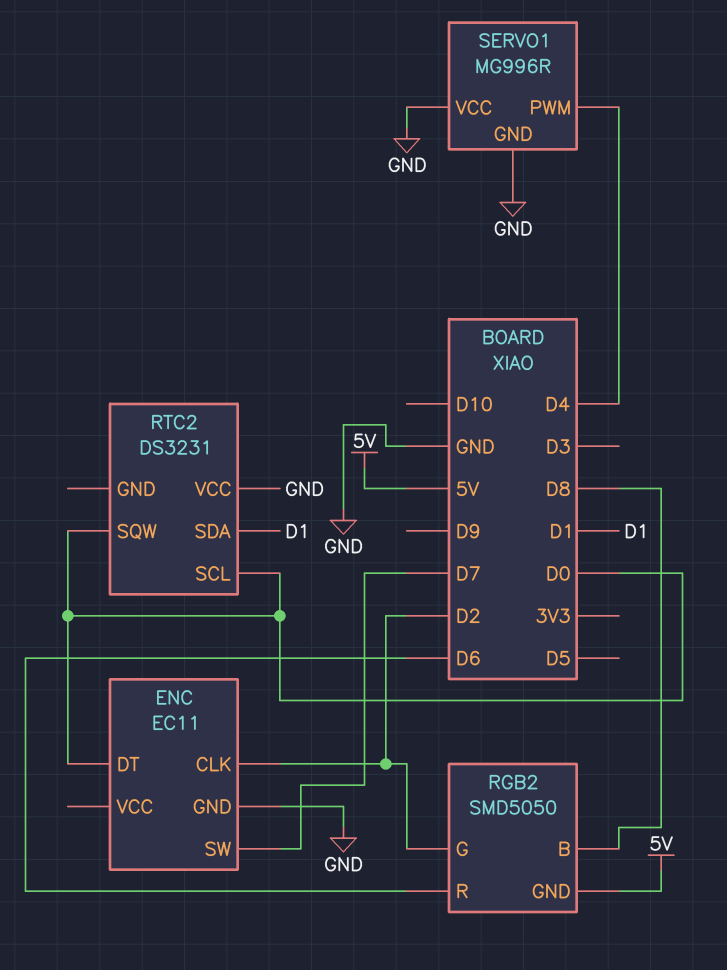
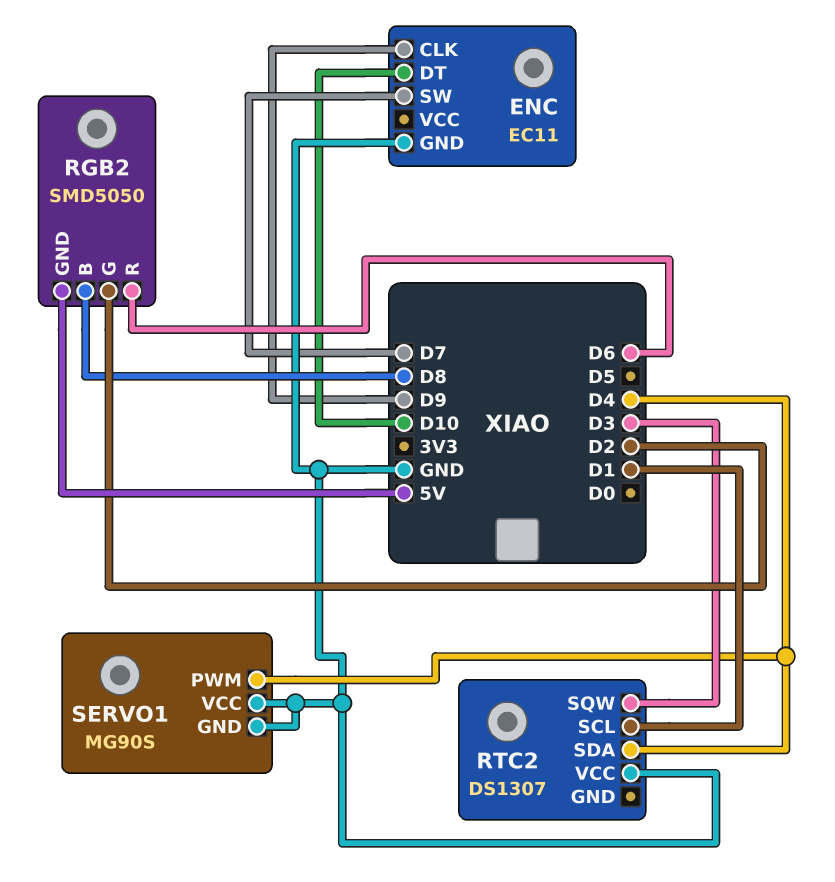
ENC pin CLK: D2 -> D9
ENC pin DT: D0 -> D10
RTC2: DS3231 -> DS1307
RTC2 pin SCL: D0 -> D1
RTC2 pin SDA: D1 -> D4
RTC2 pin SQW: D0 -> D3
SERVO1: MG996R -> MG90S

